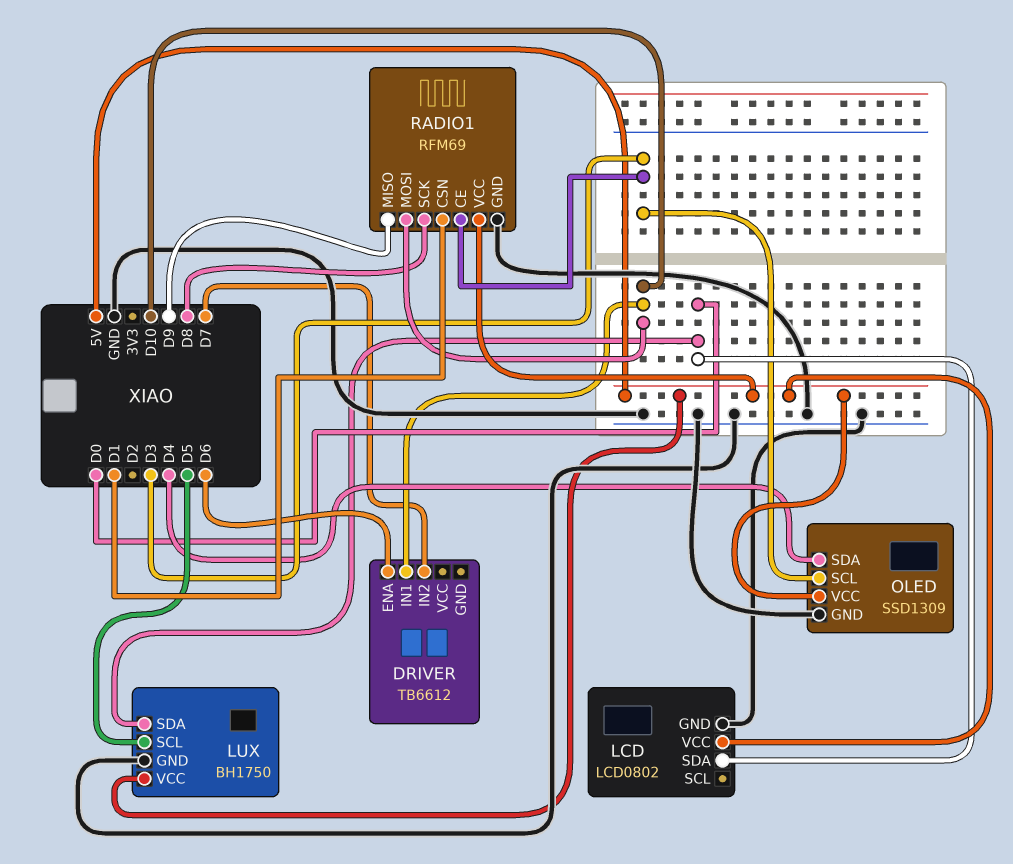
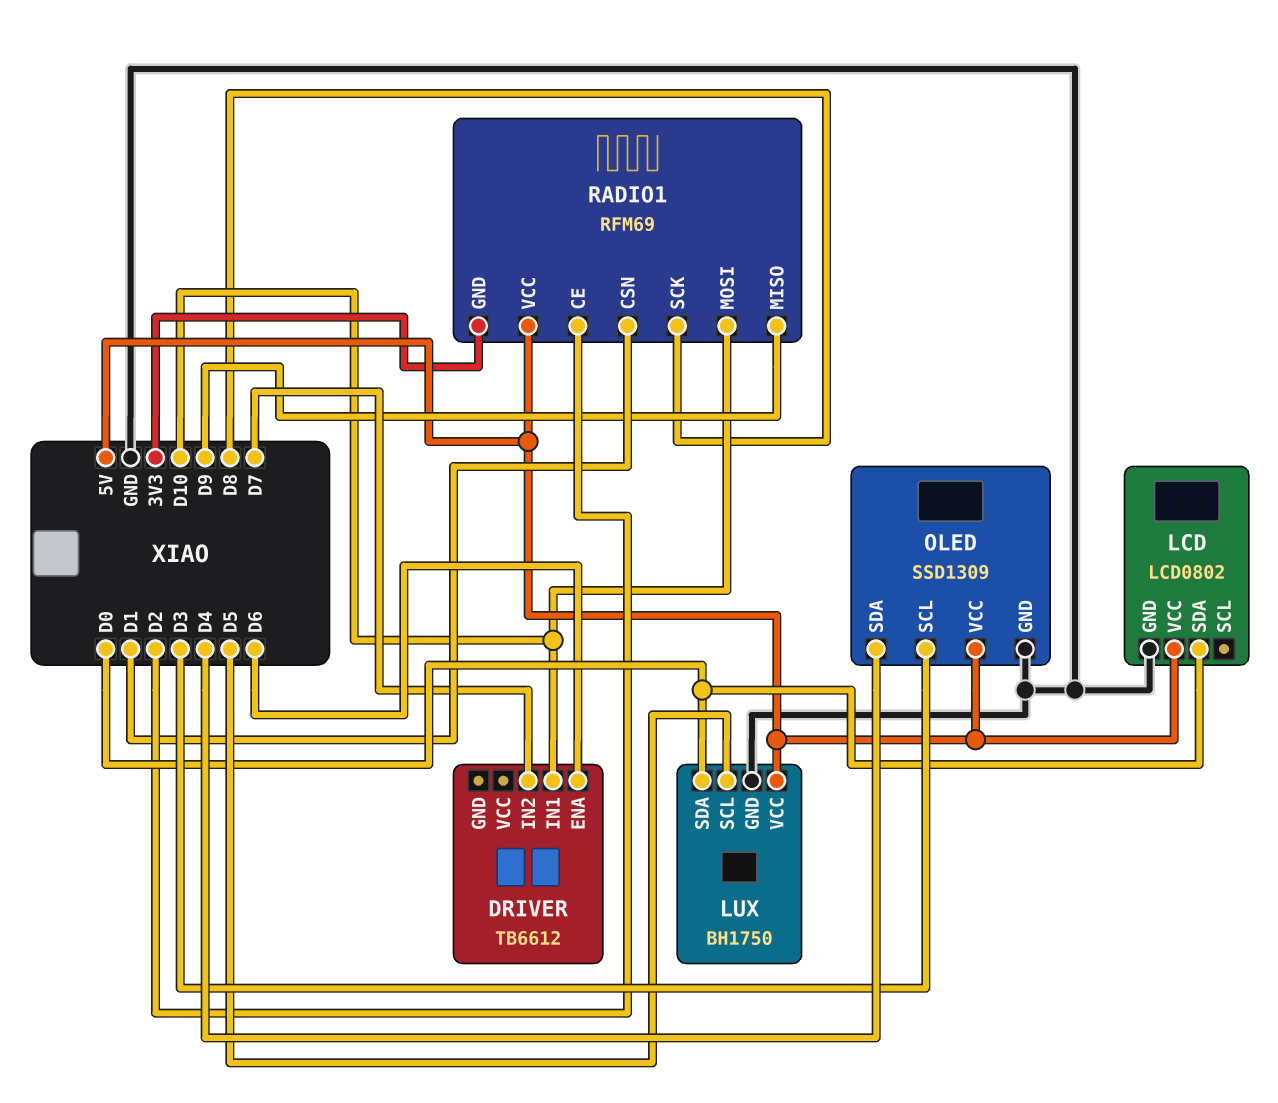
RADIO1 pin CE: D3 -> D2
RADIO1 pin GND: GND -> 3V3

